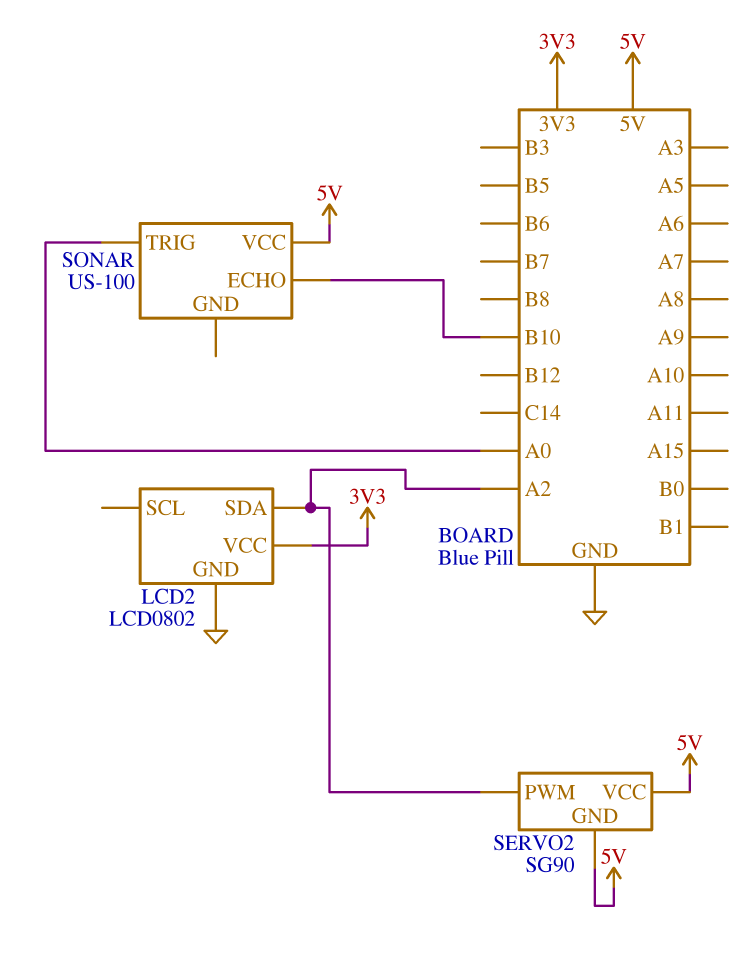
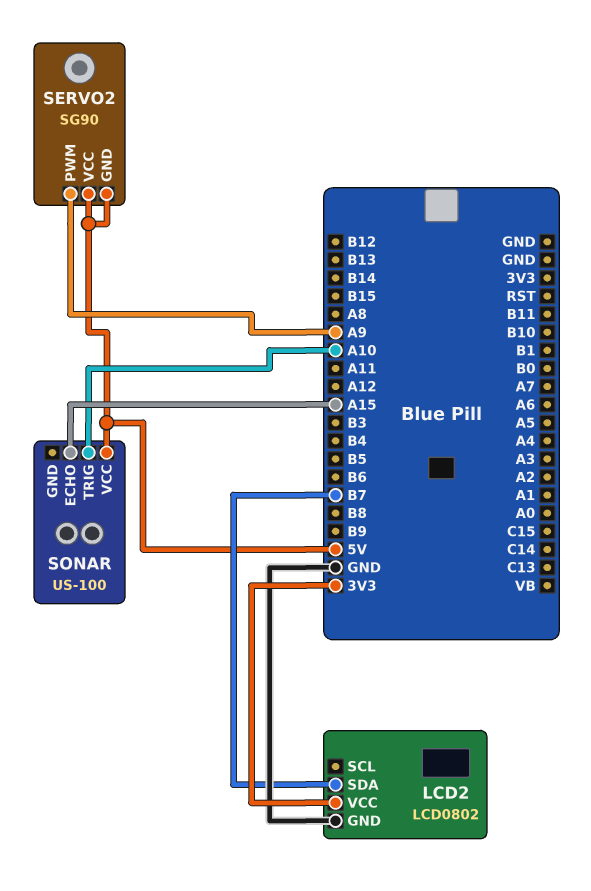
LCD2 pin SDA: A2 -> B7
SERVO2 pin PWM: A2 -> A9
SONAR pin ECHO: B10 -> A15
SONAR pin TRIG: A0 -> A10

